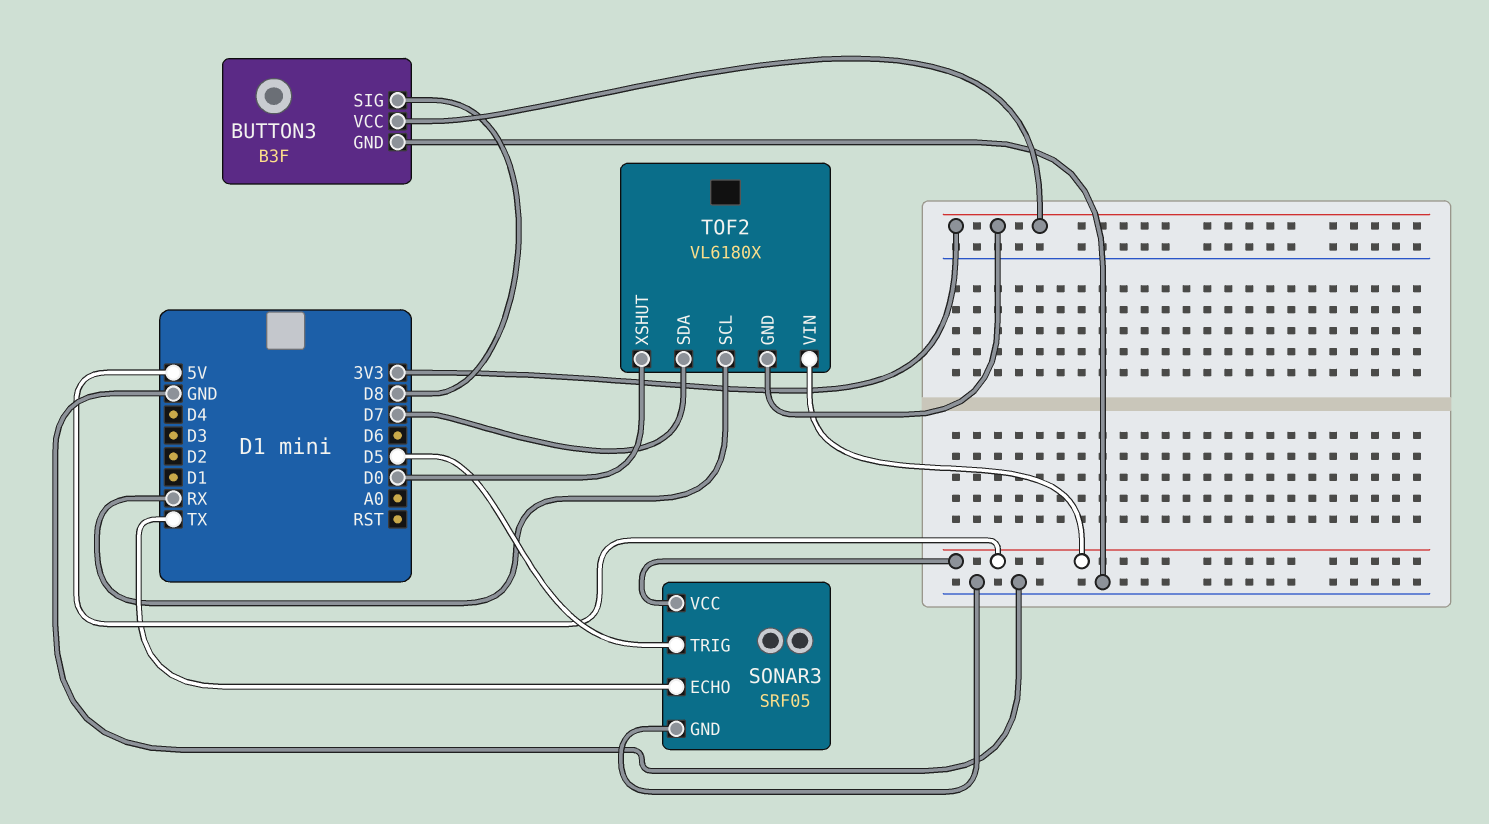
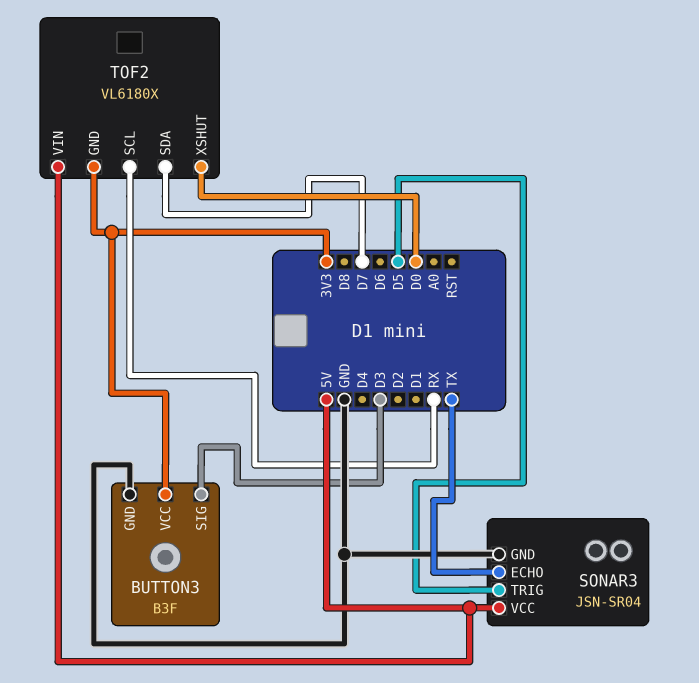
BUTTON3 pin SIG: D8 -> D3
SONAR3: SRF05 -> JSN-SR04

